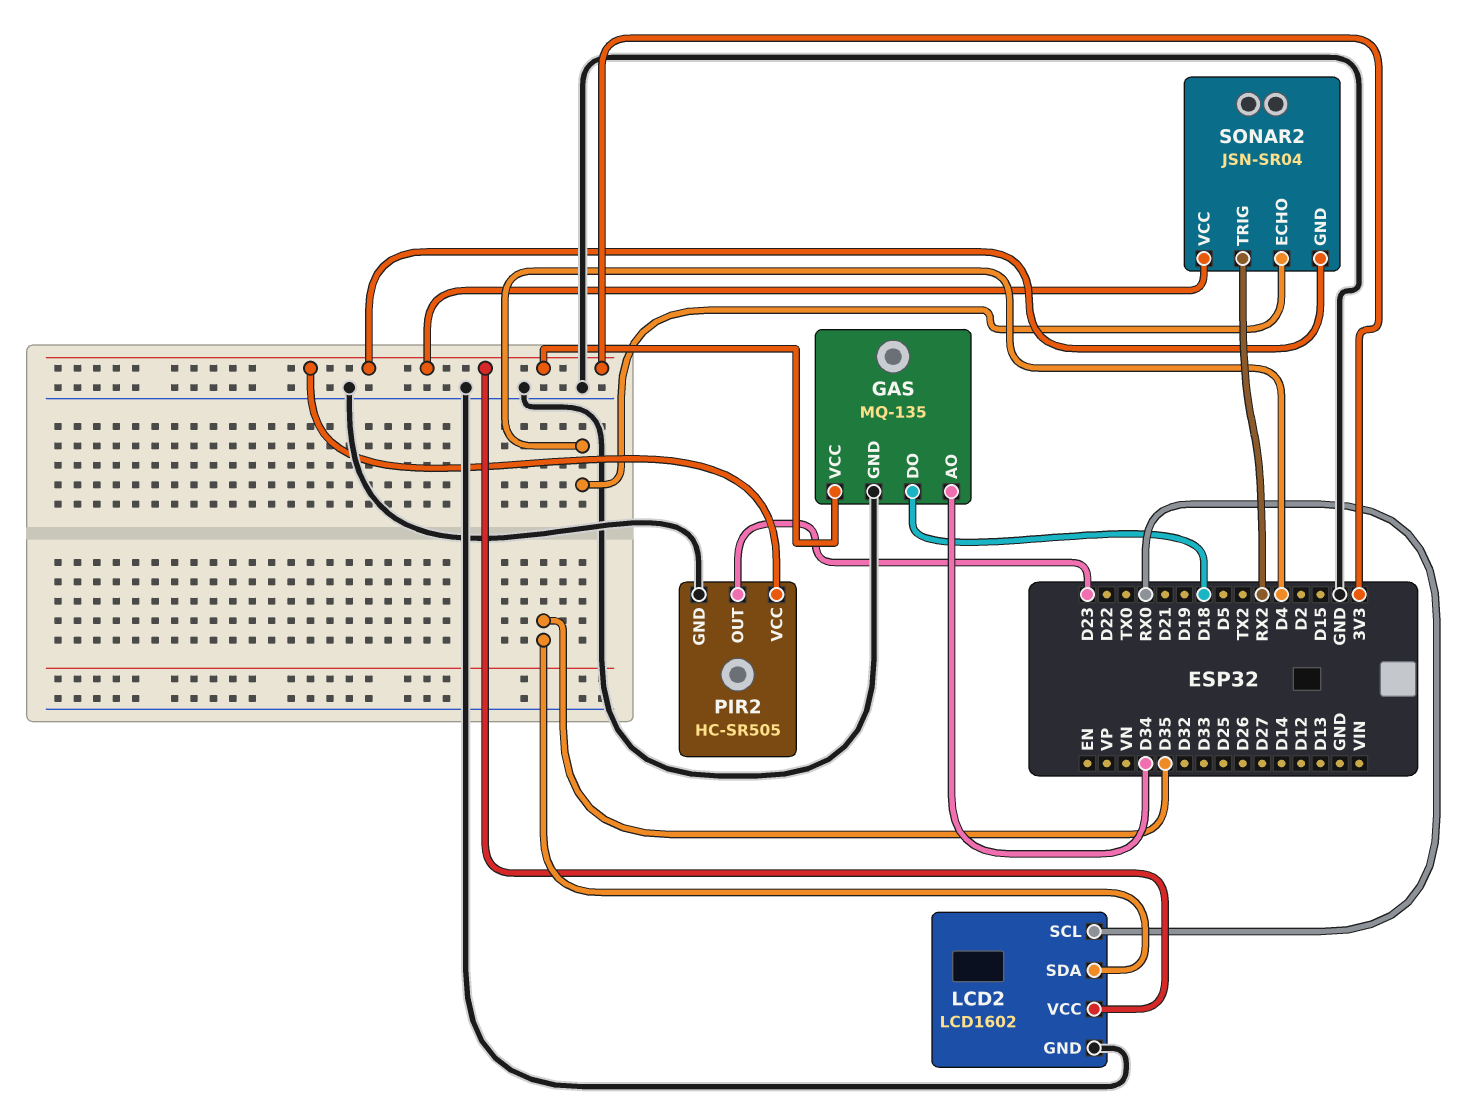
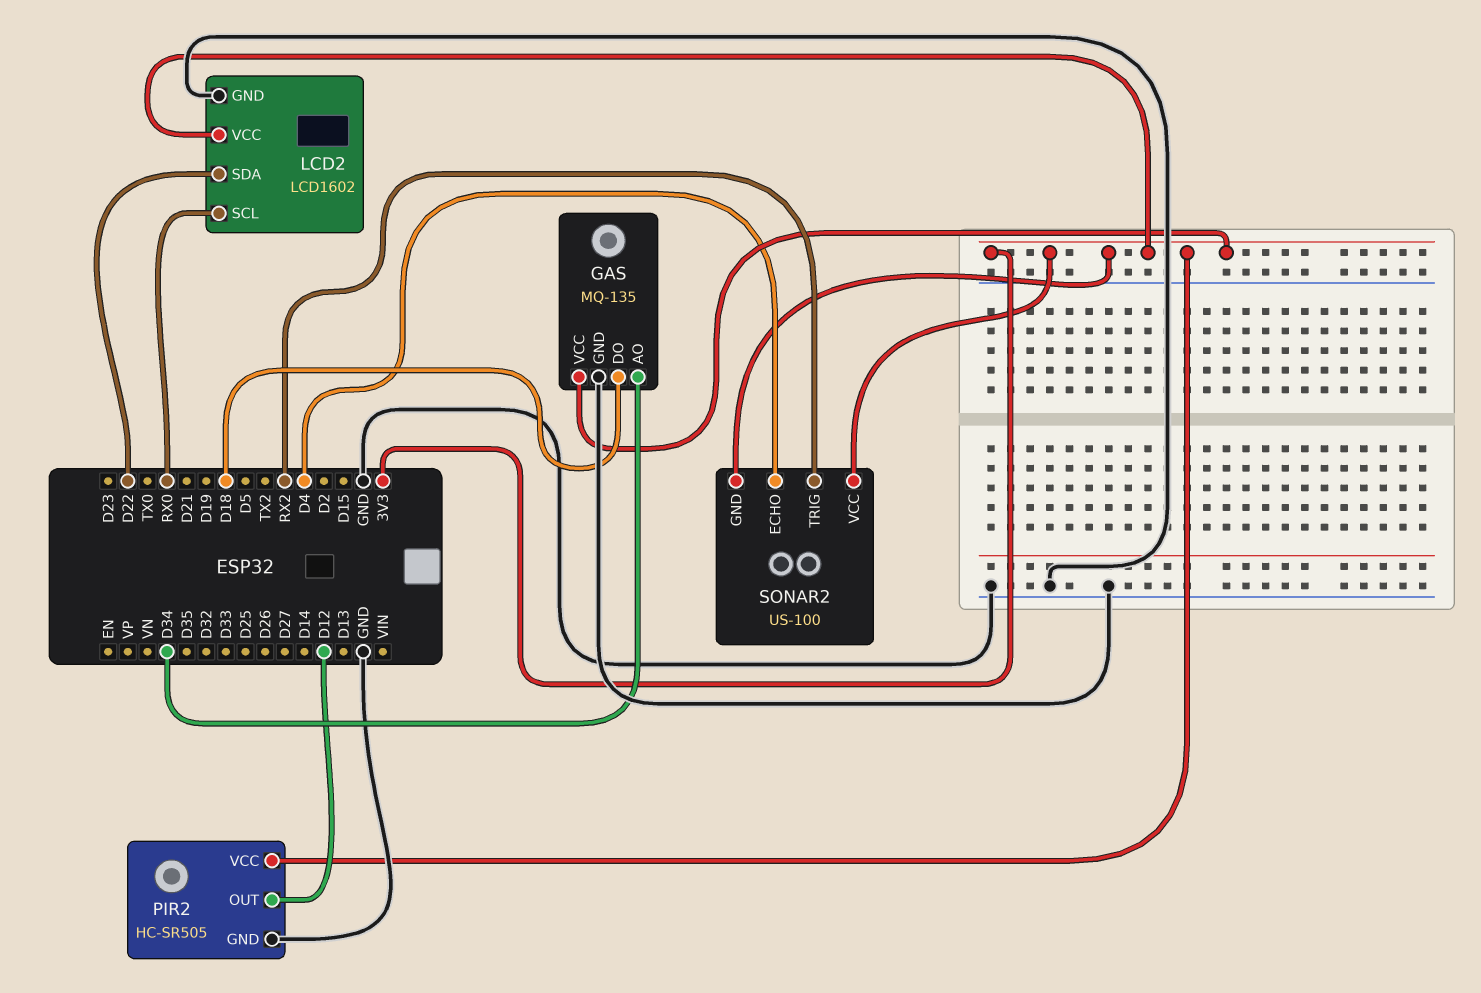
LCD2 pin SDA: D35 -> D22
PIR2 pin OUT: D23 -> D12
SONAR2: JSN-SR04 -> US-100

